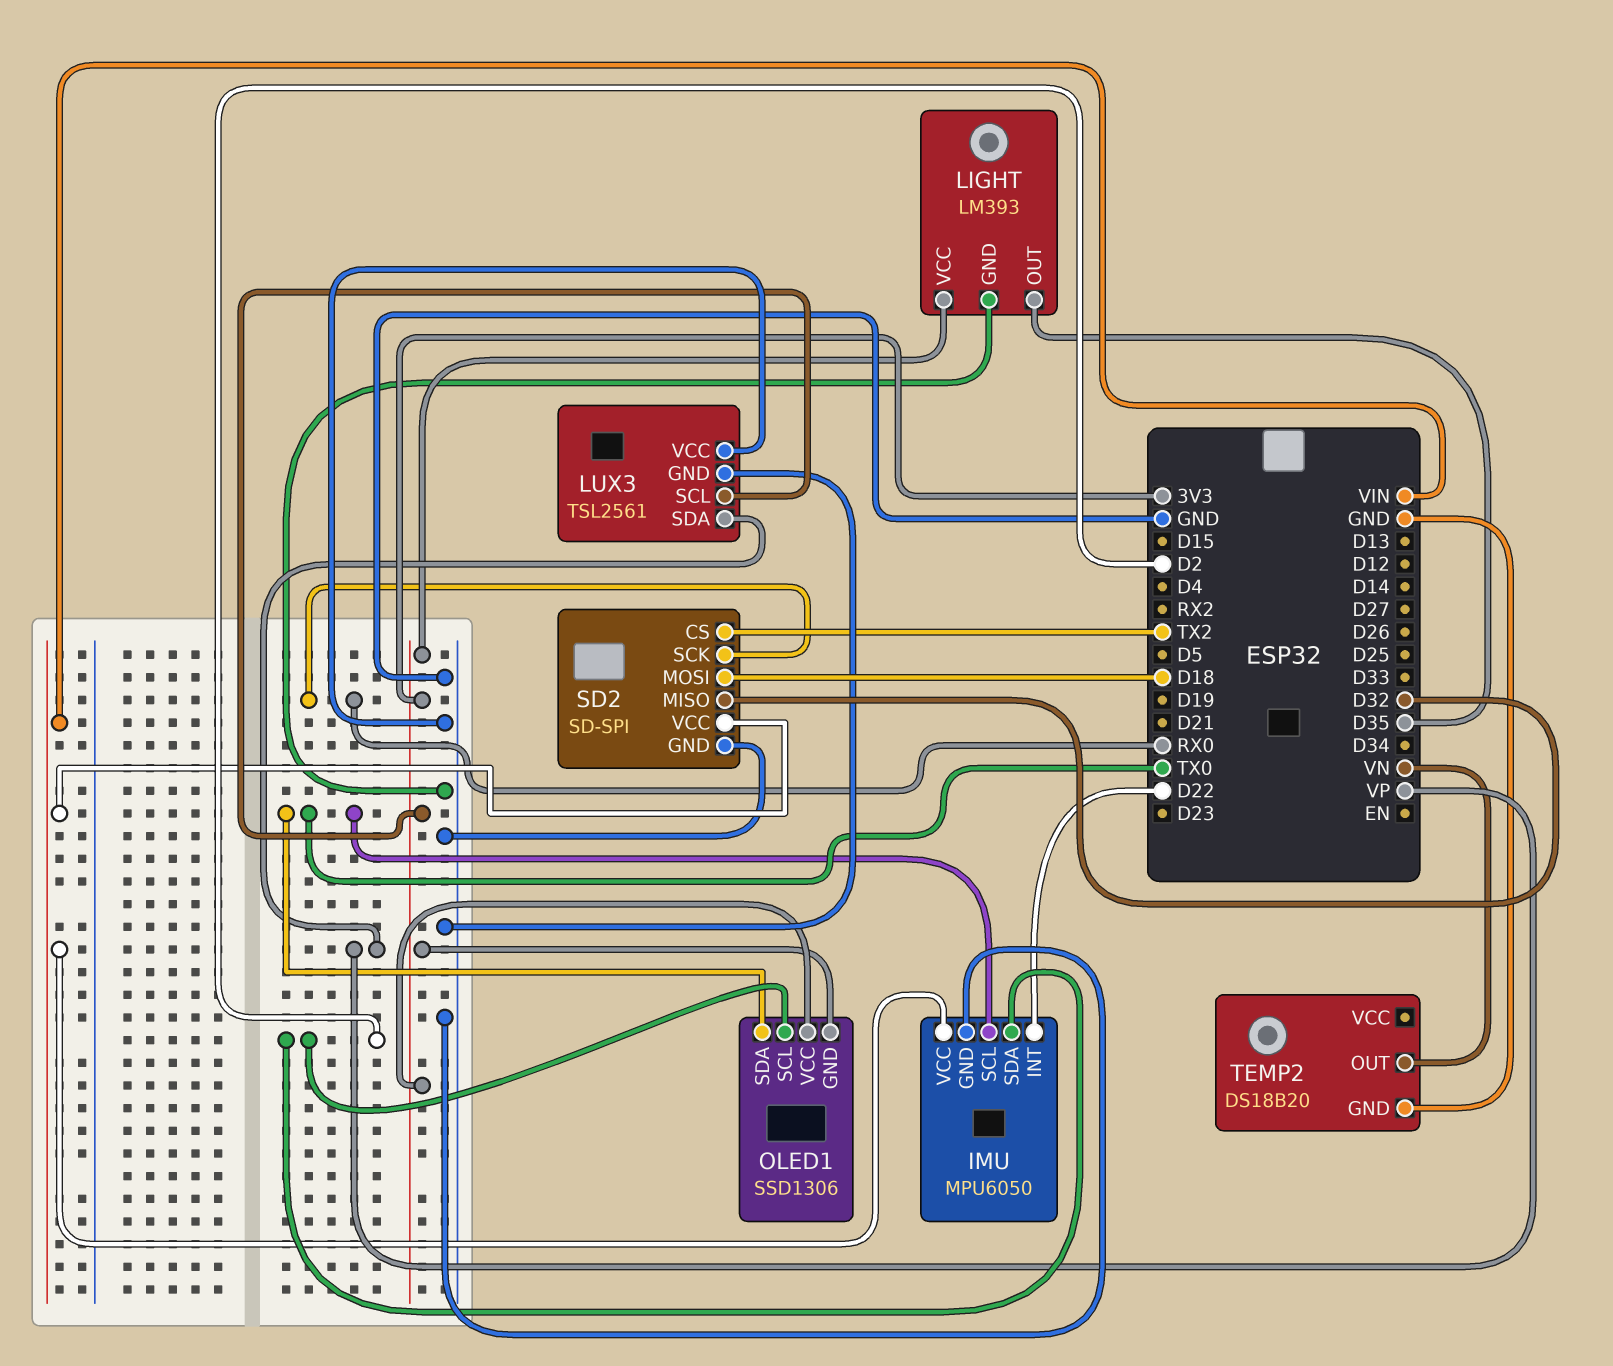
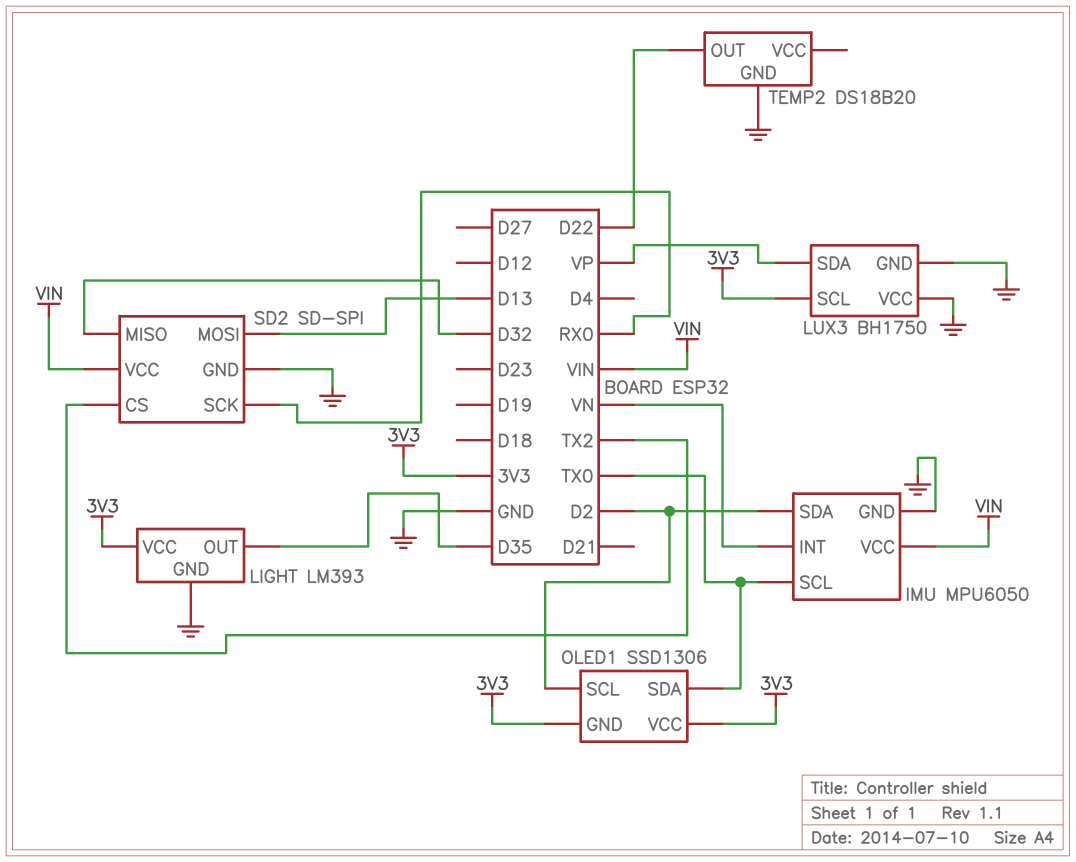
IMU pin INT: D22 -> VN
LUX3: TSL2561 -> BH1750
SD2 pin MOSI: D18 -> D13
TEMP2 pin OUT: VN -> D22

